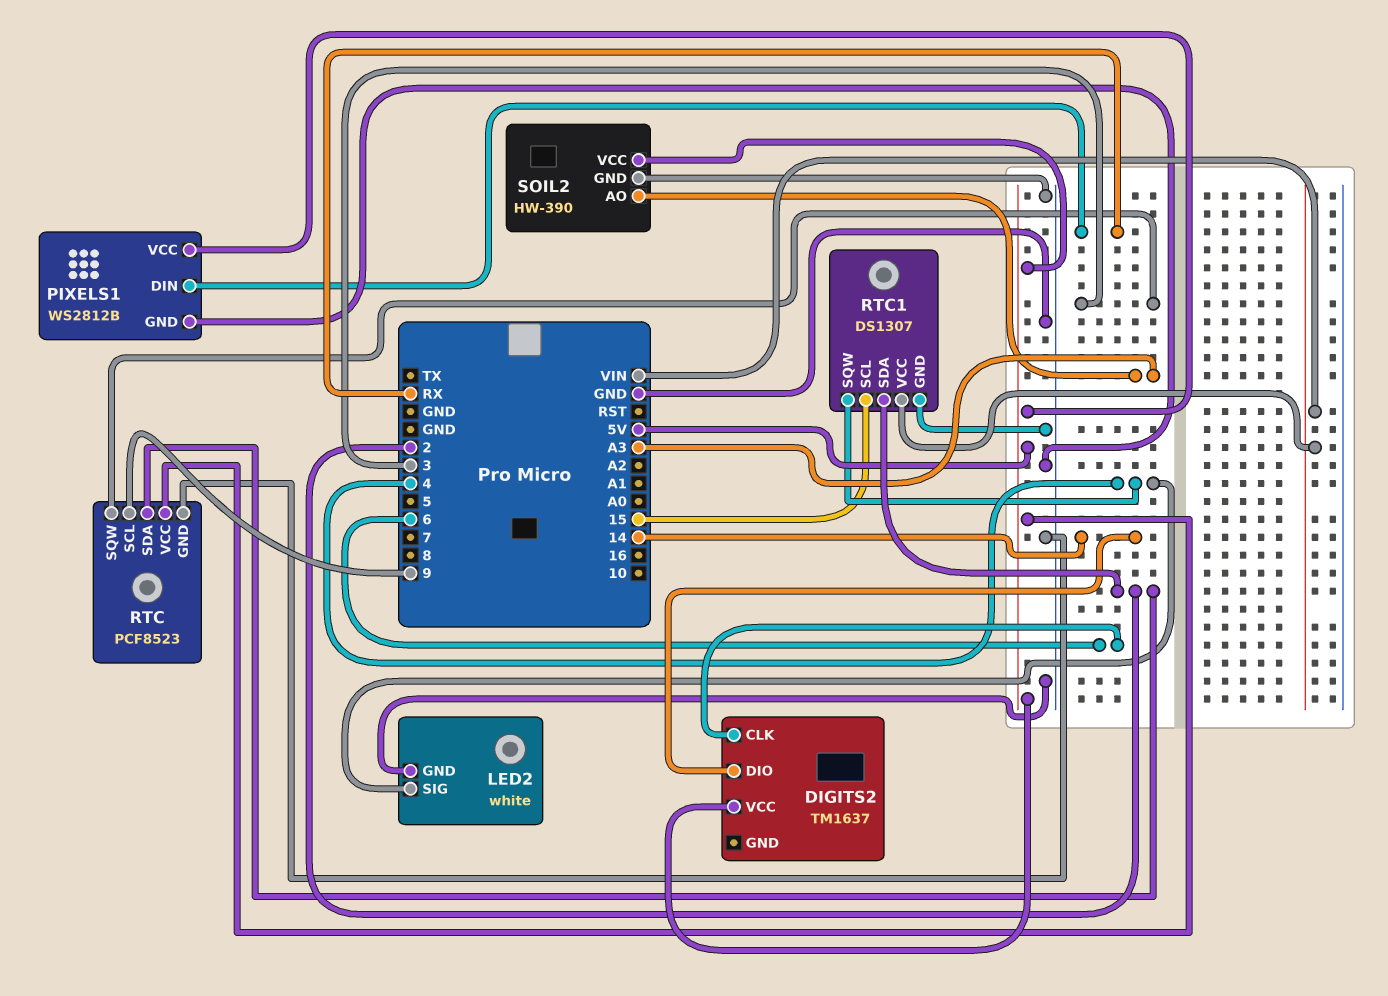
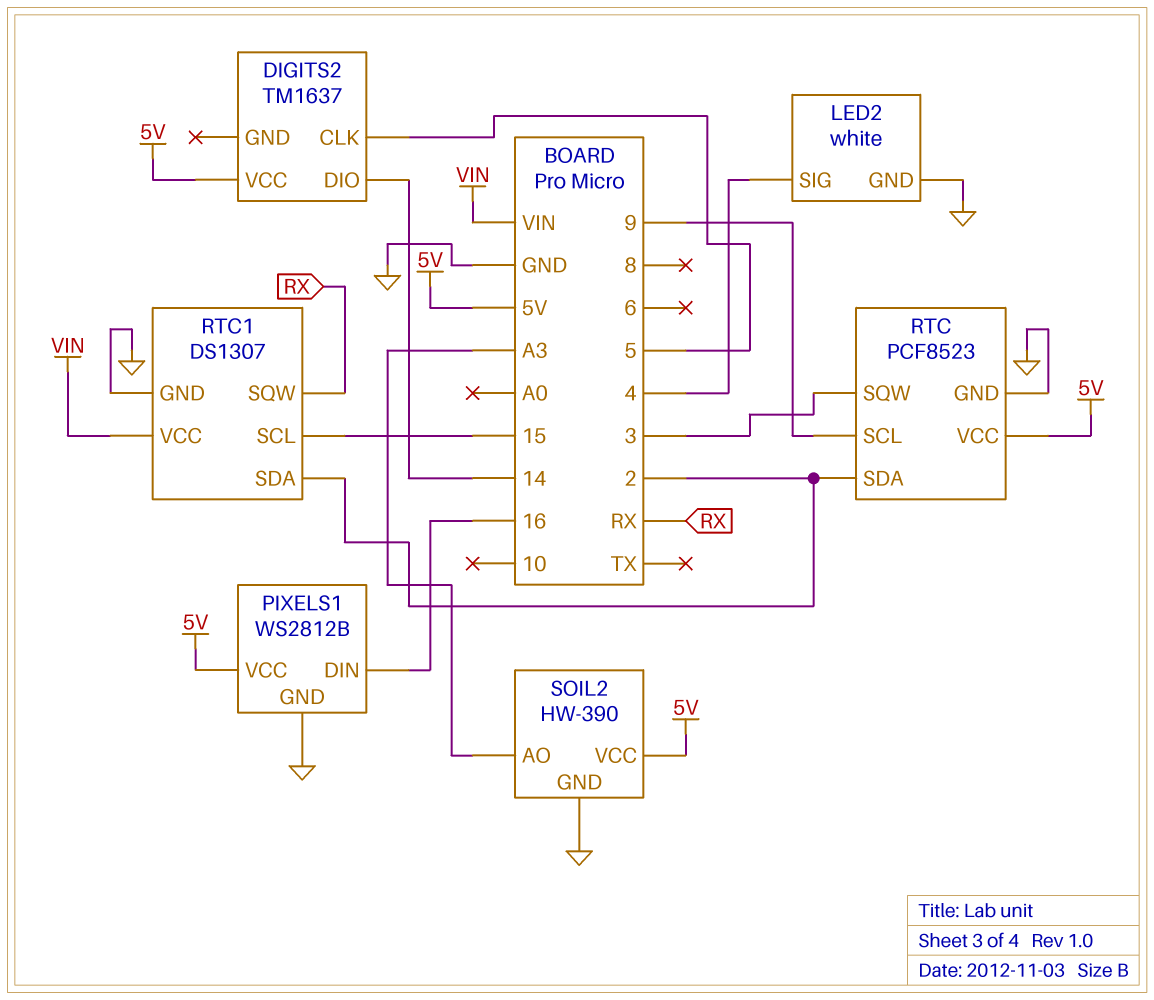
DIGITS2 pin CLK: 6 -> 5
PIXELS1 pin DIN: RX -> 16
RTC1 pin SQW: 4 -> RX

